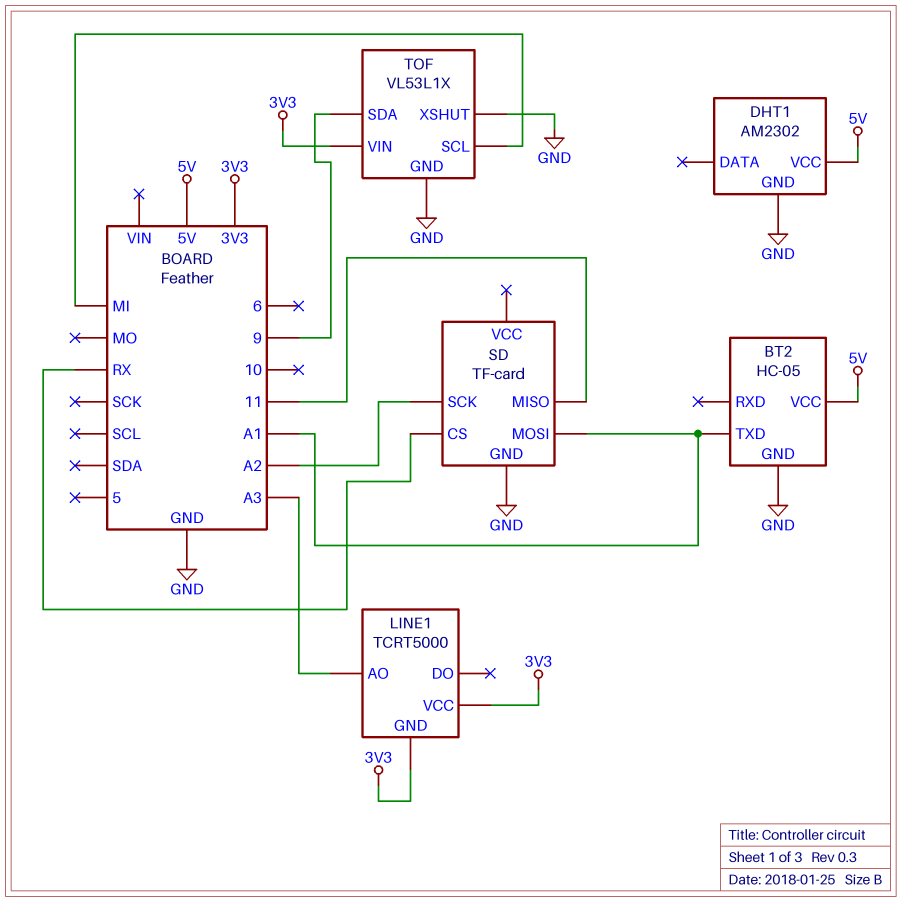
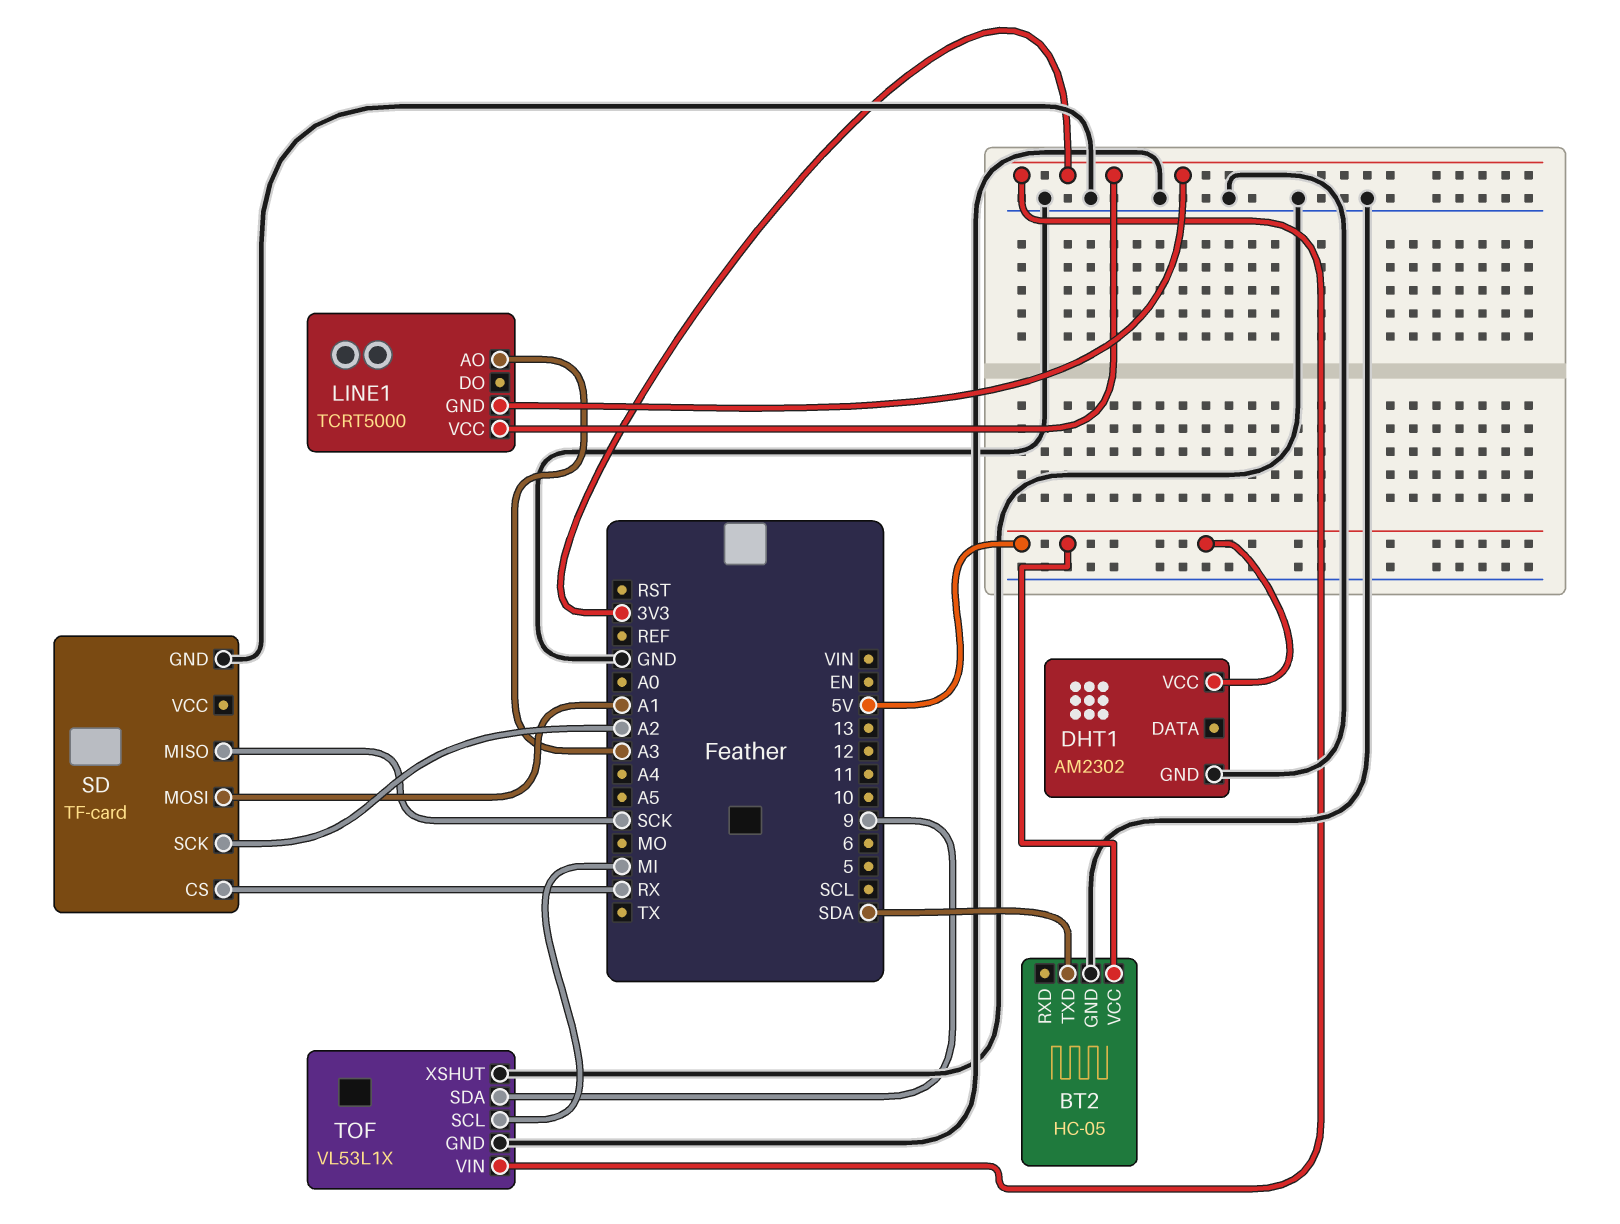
BT2 pin TXD: A1 -> SDA
SD pin MISO: 11 -> SCK

